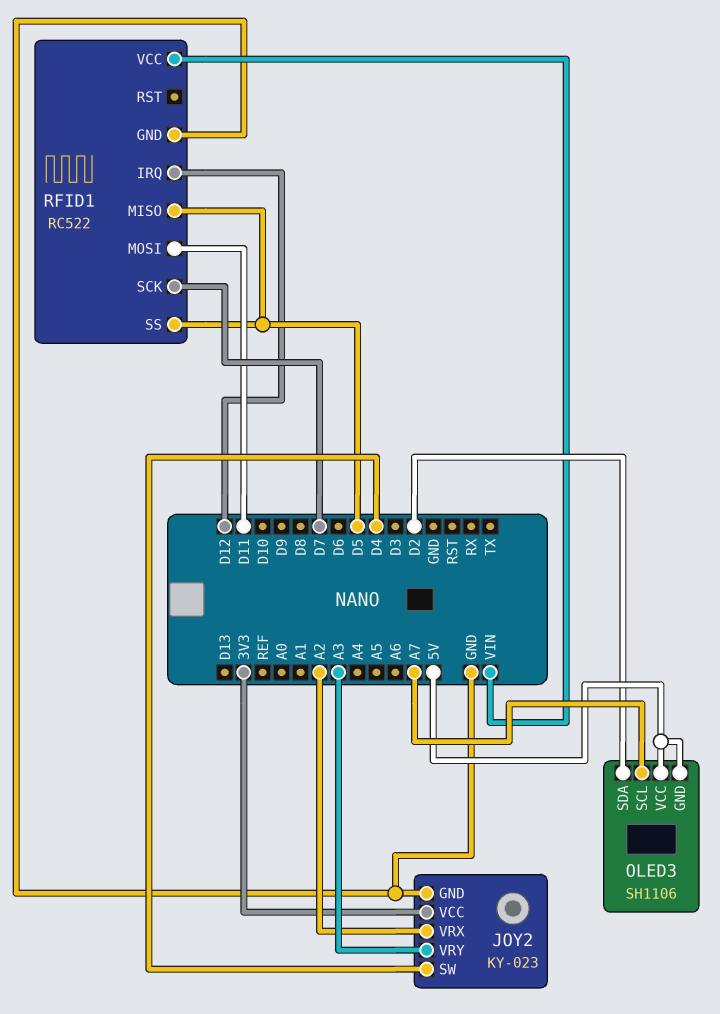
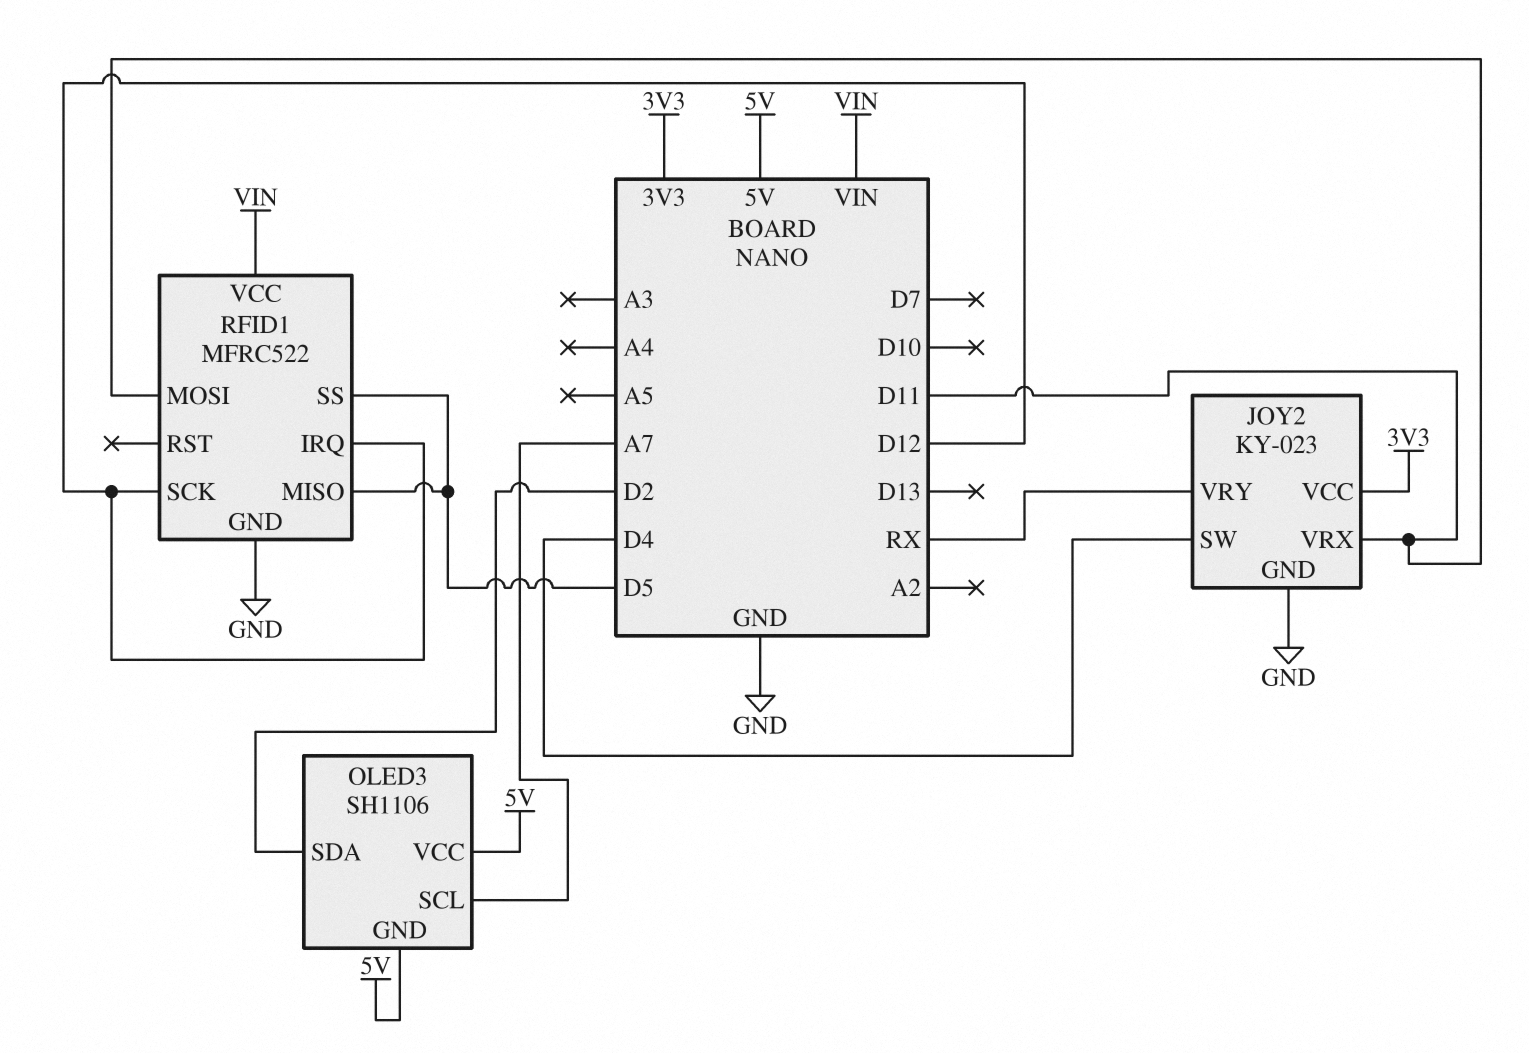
JOY2 pin VRX: A2 -> D11
JOY2 pin VRY: A3 -> RX
RFID1: RC522 -> MFRC522
RFID1 pin SCK: D7 -> D12

